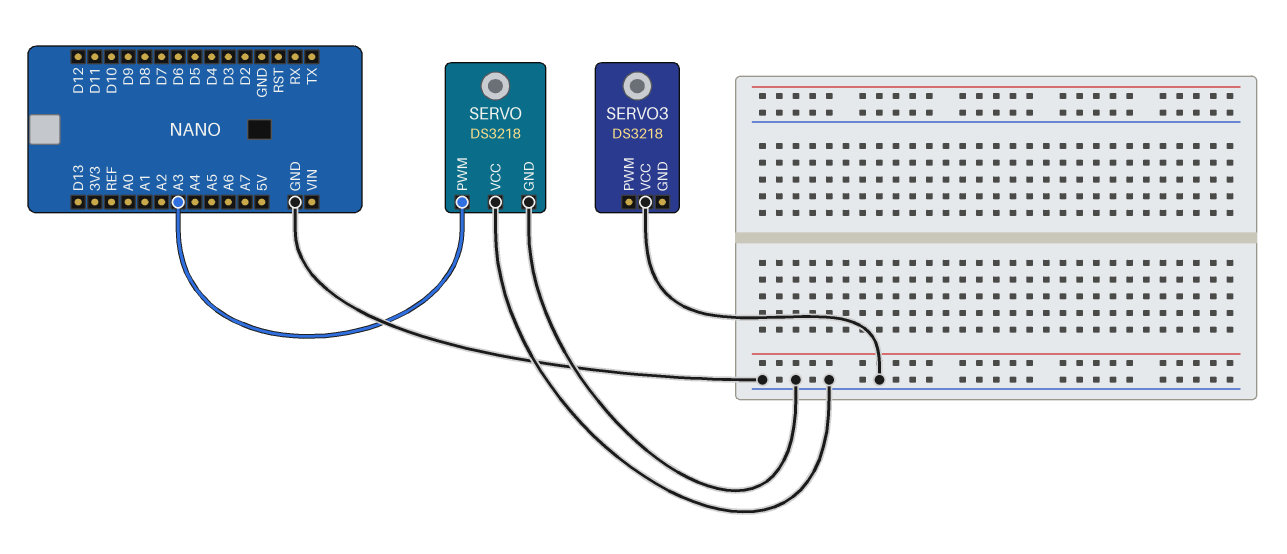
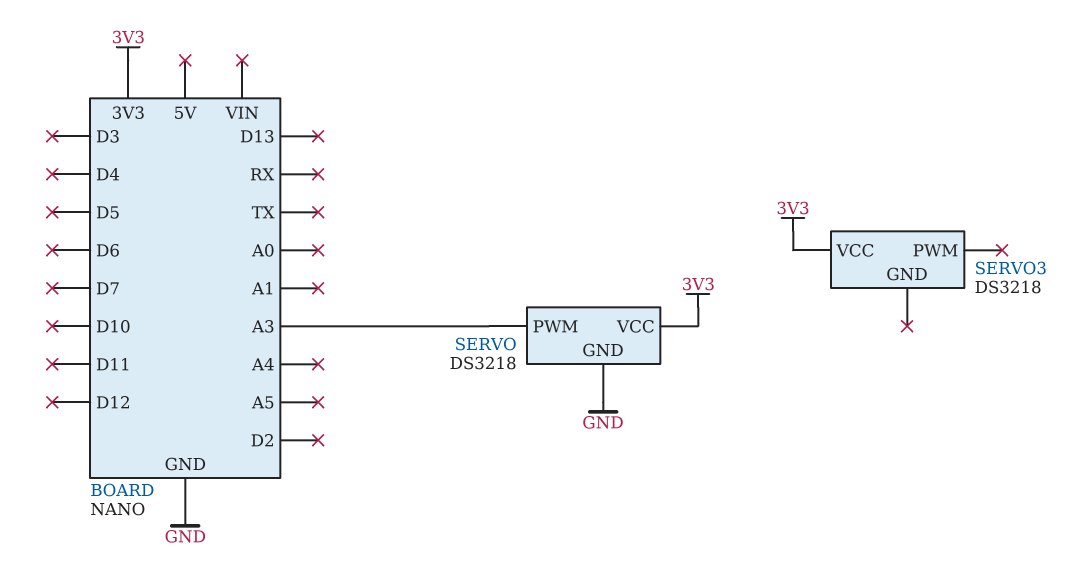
SERVO pin VCC: GND -> 3V3
SERVO3 pin VCC: GND -> 3V3

